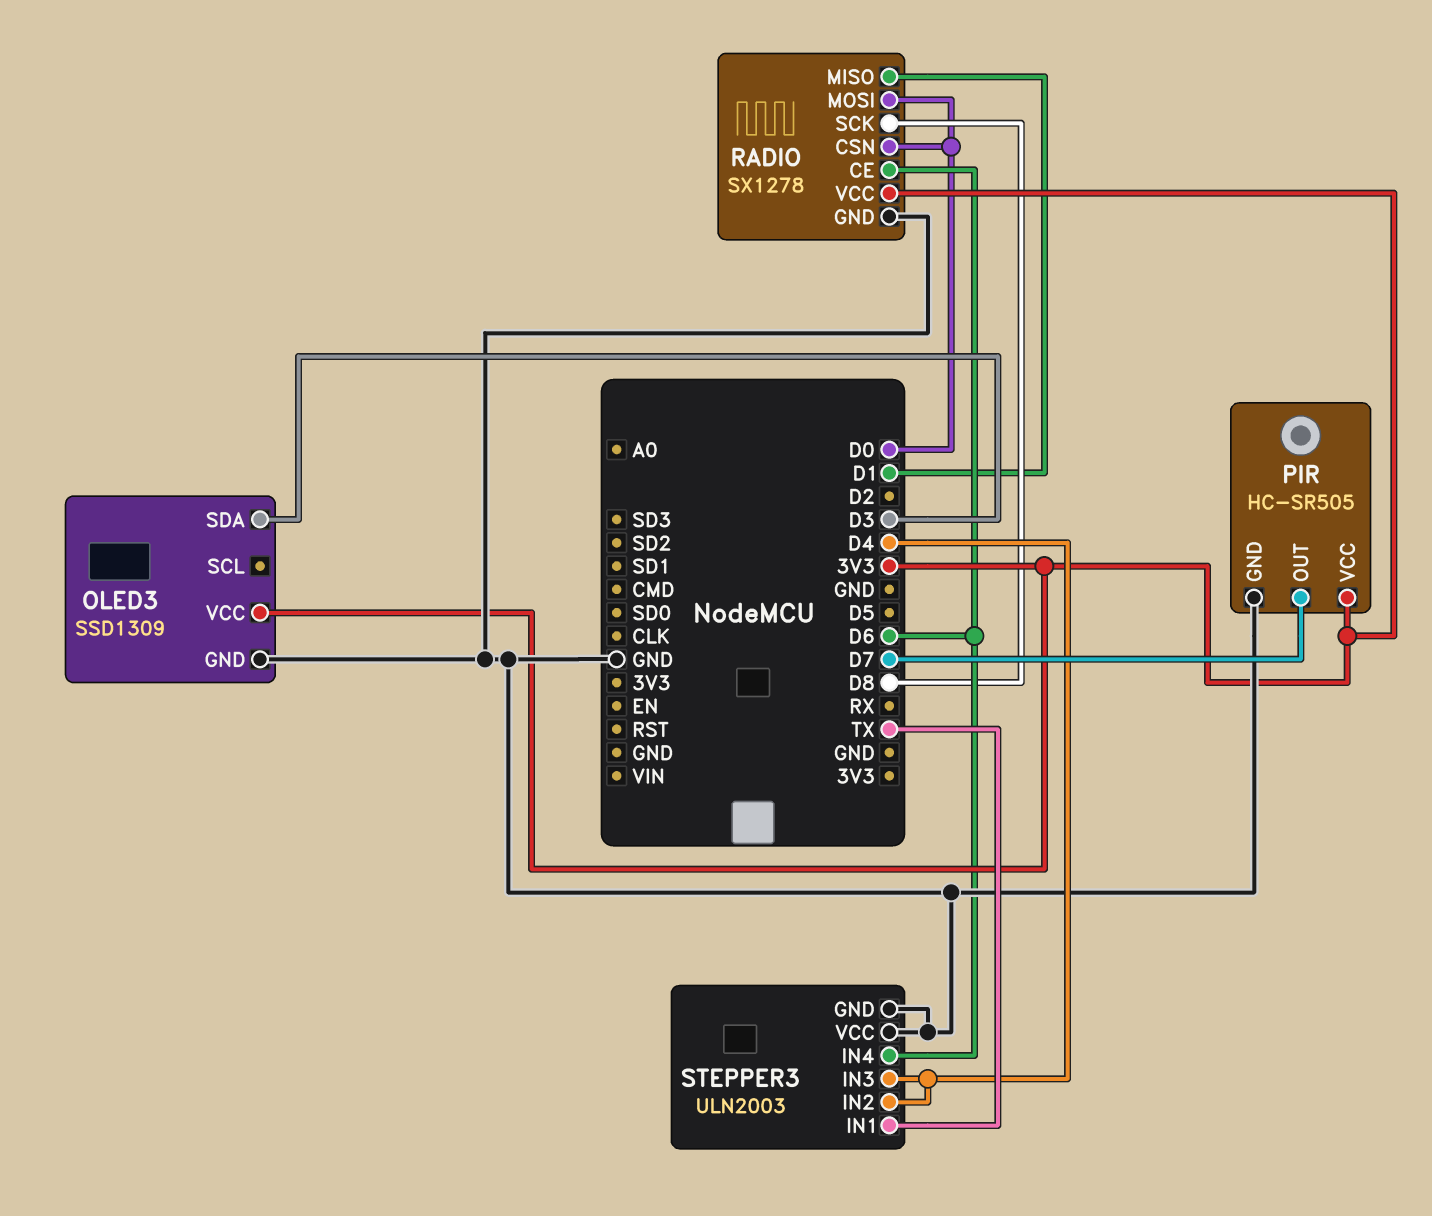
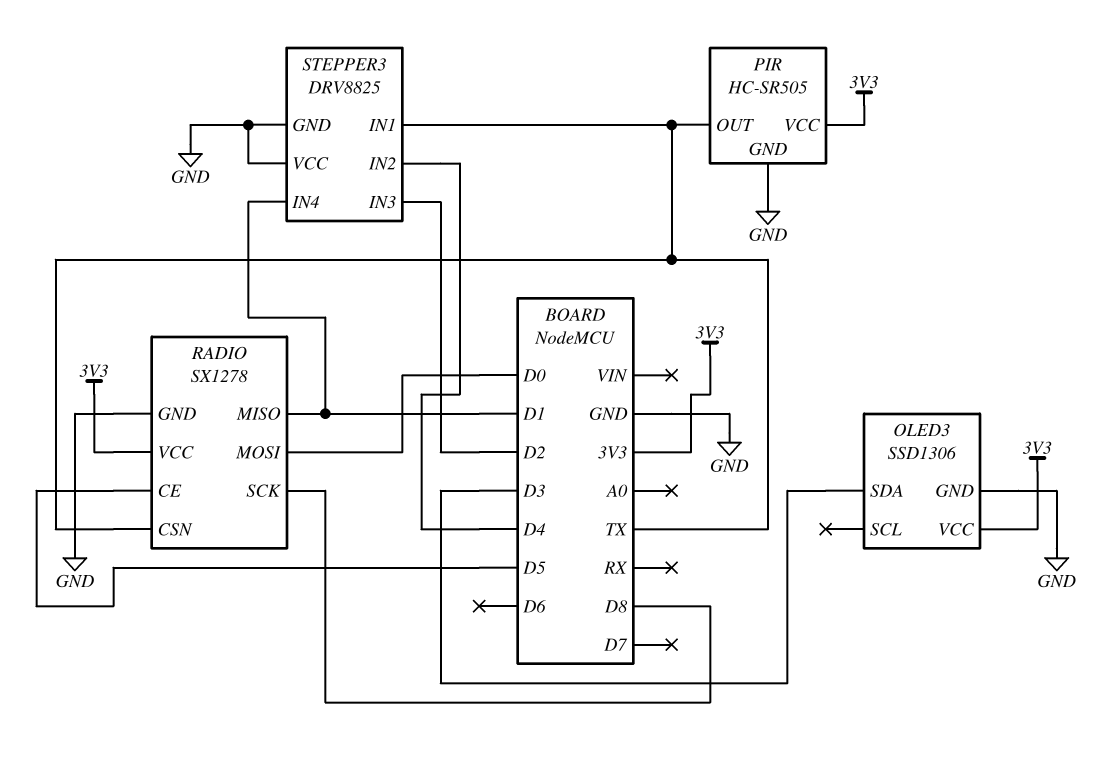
OLED3: SSD1309 -> SSD1306
PIR pin OUT: D7 -> TX
RADIO pin CE: D6 -> D5
RADIO pin CSN: D0 -> TX
STEPPER3: ULN2003 -> DRV8825
STEPPER3 pin IN3: D4 -> D2
STEPPER3 pin IN4: D6 -> D1

